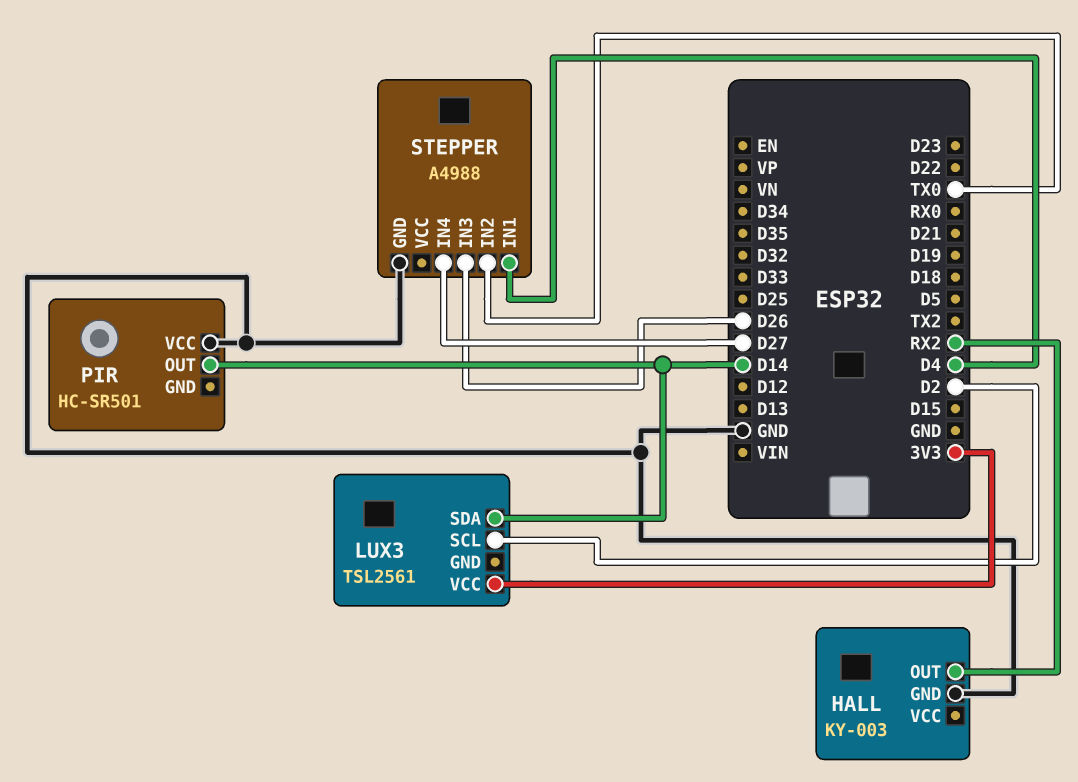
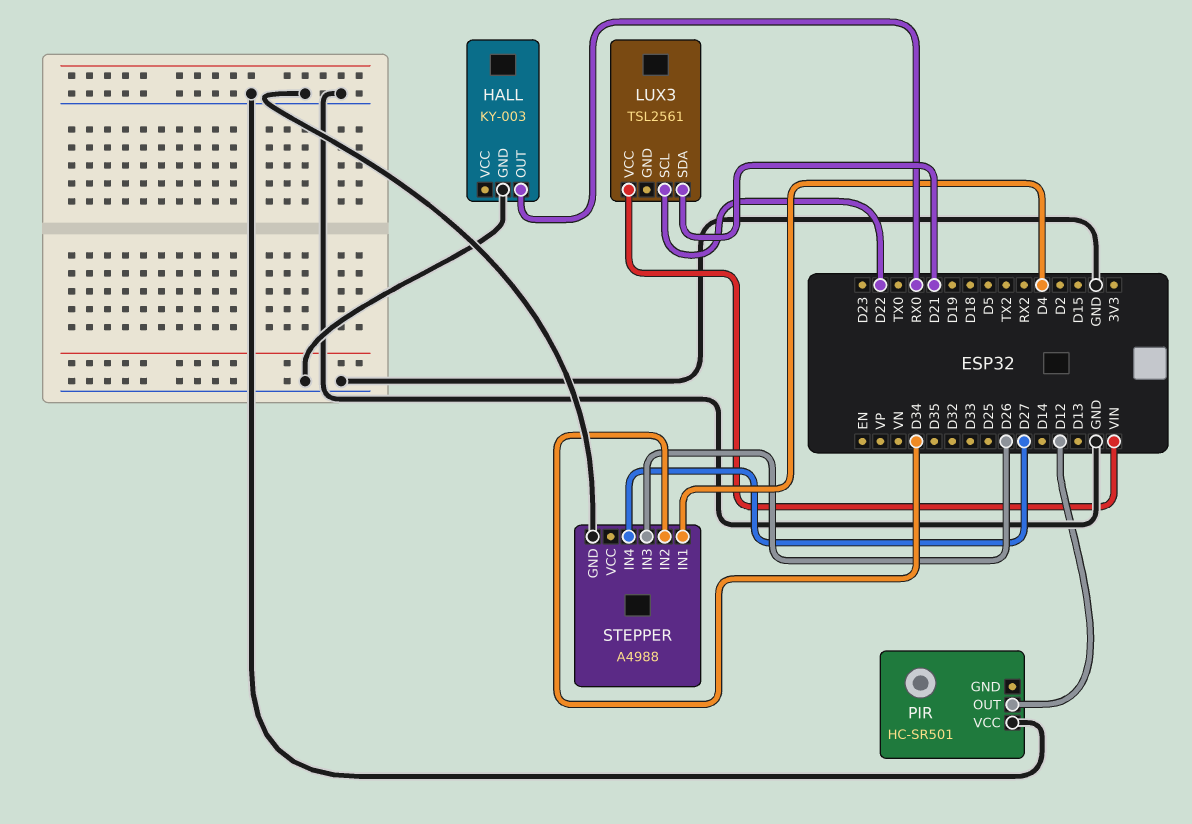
HALL pin OUT: RX2 -> RX0
LUX3 pin SCL: D2 -> D22
LUX3 pin SDA: D14 -> D21
LUX3 pin VCC: 3V3 -> VIN
PIR pin OUT: D14 -> D12
STEPPER pin IN2: TX0 -> D34

